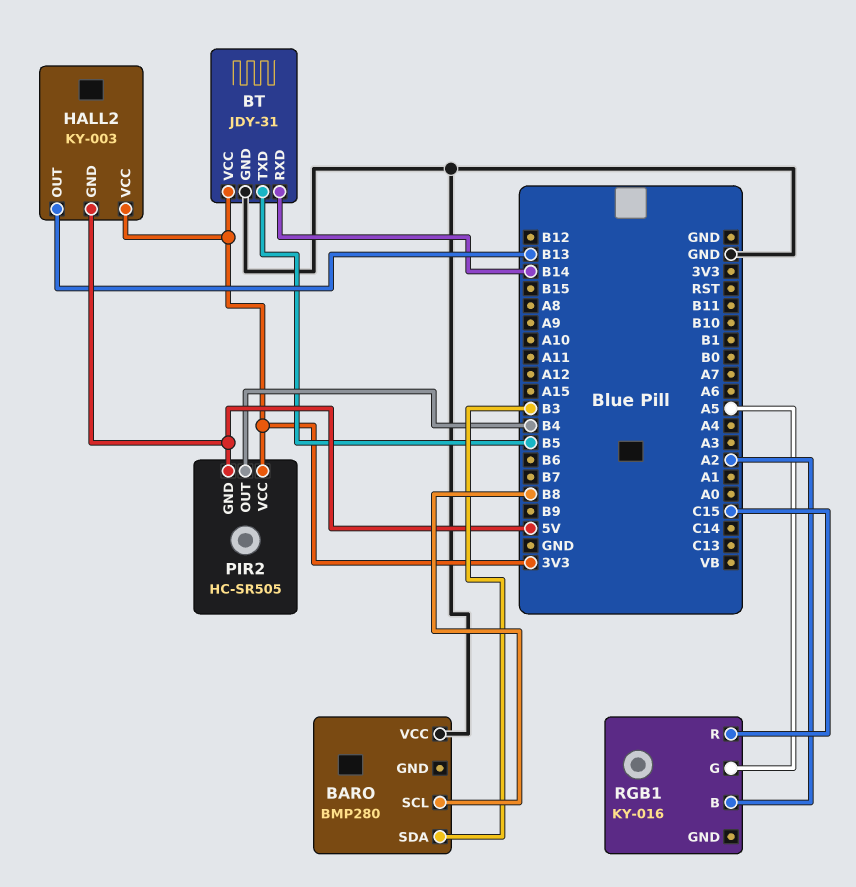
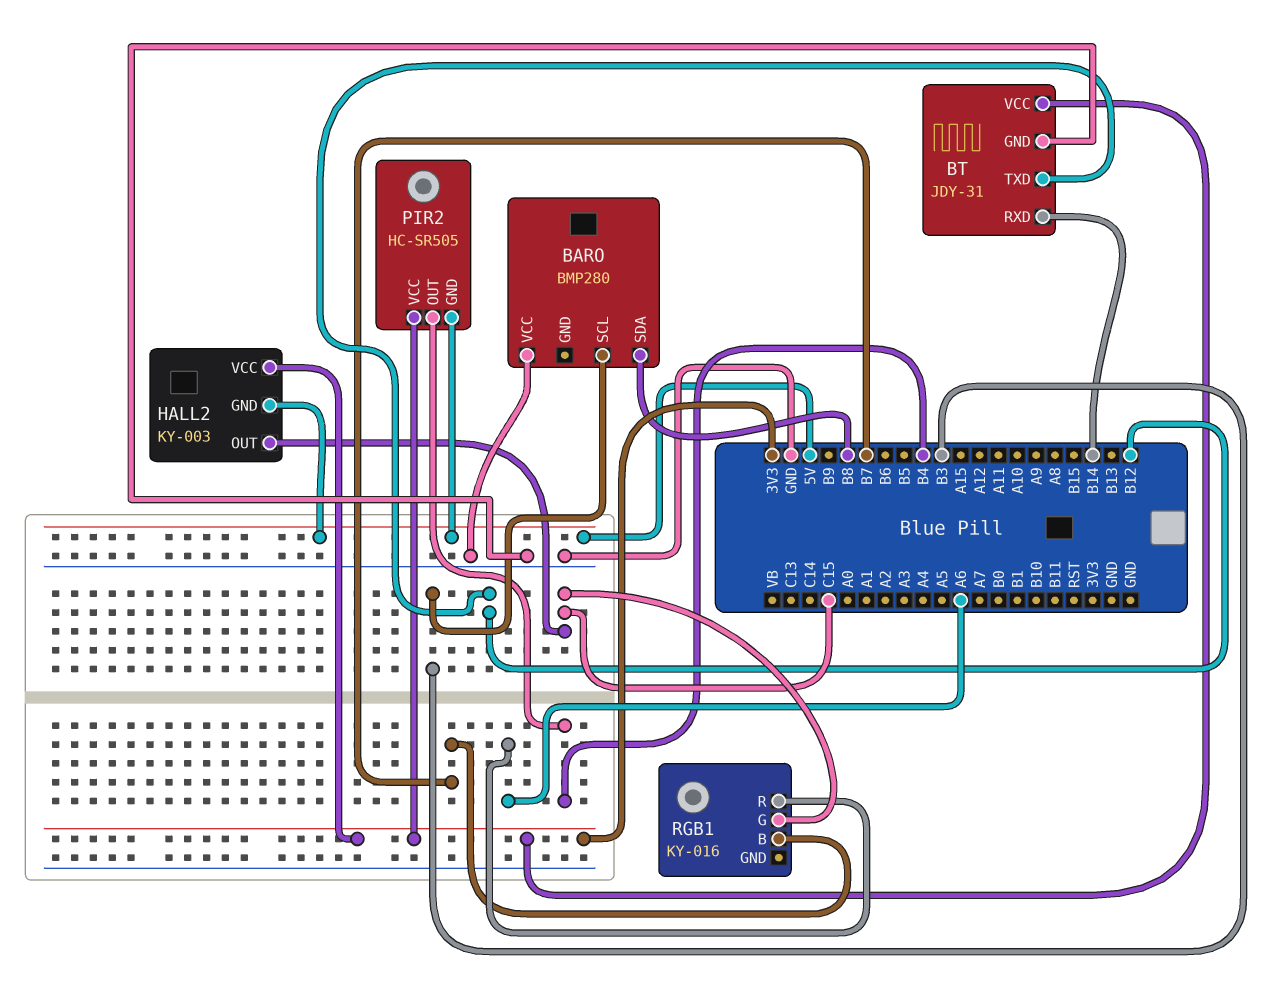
BARO pin SCL: B8 -> B3
BARO pin SDA: B3 -> B8
BT pin TXD: B5 -> B12
HALL2 pin OUT: B13 -> C15
RGB1 pin B: A2 -> B7
RGB1 pin G: A5 -> C15
RGB1 pin R: C15 -> A6

